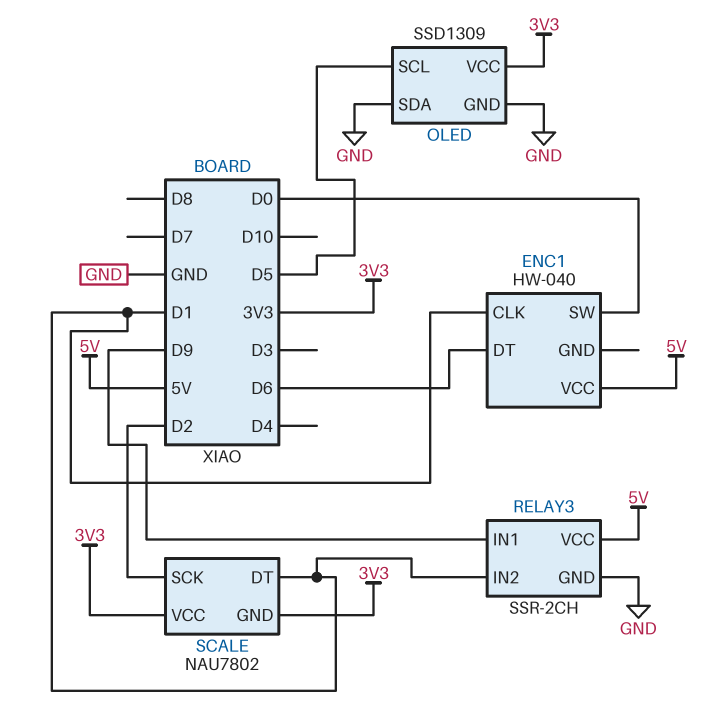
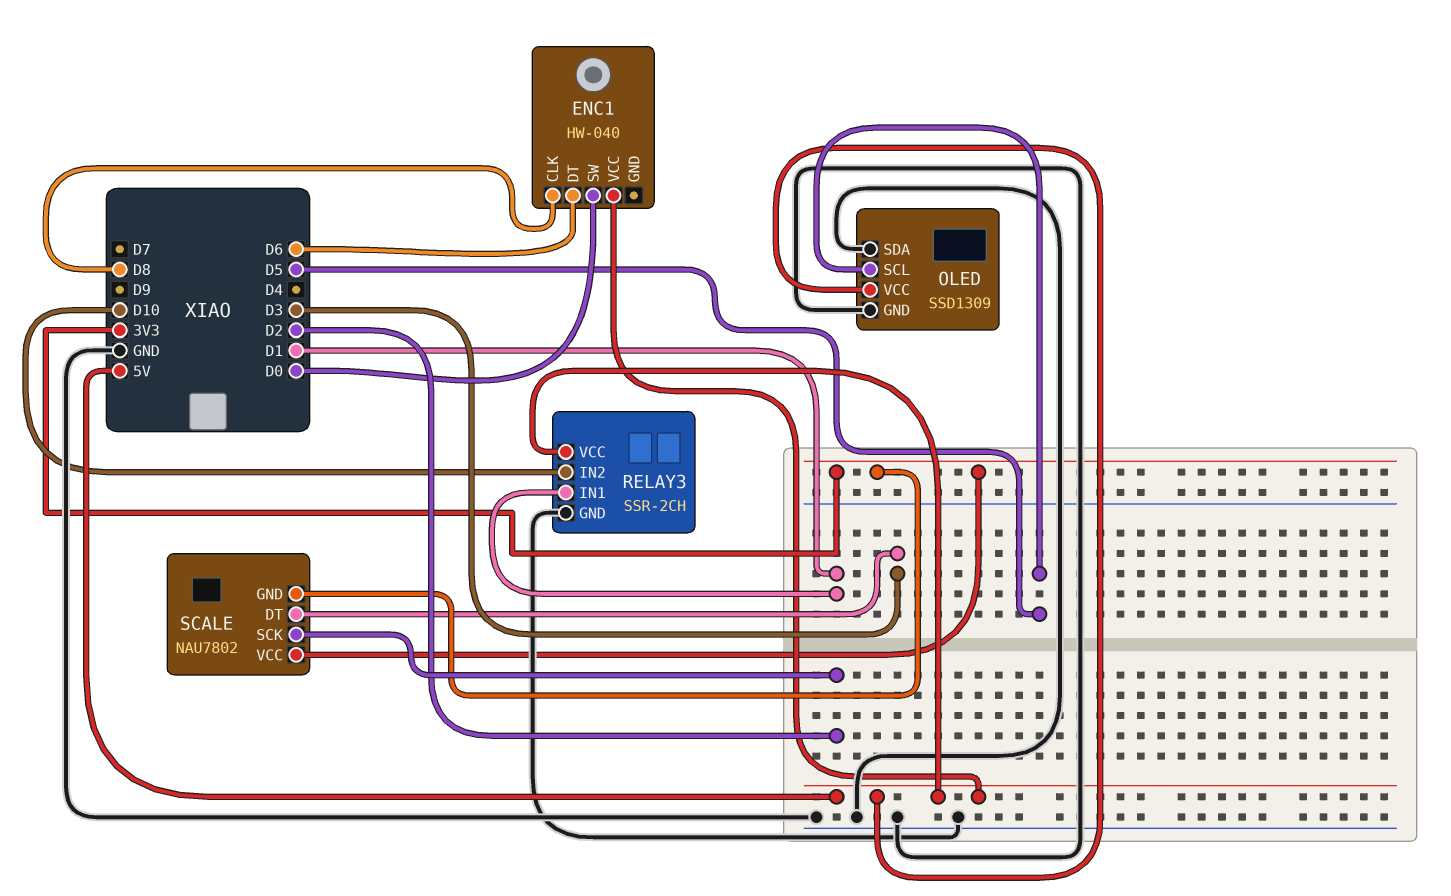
ENC1 pin CLK: D1 -> D8
OLED pin VCC: 3V3 -> 5V
RELAY3 pin IN1: D9 -> D1
RELAY3 pin IN2: D1 -> D10
SCALE pin DT: D1 -> D3

